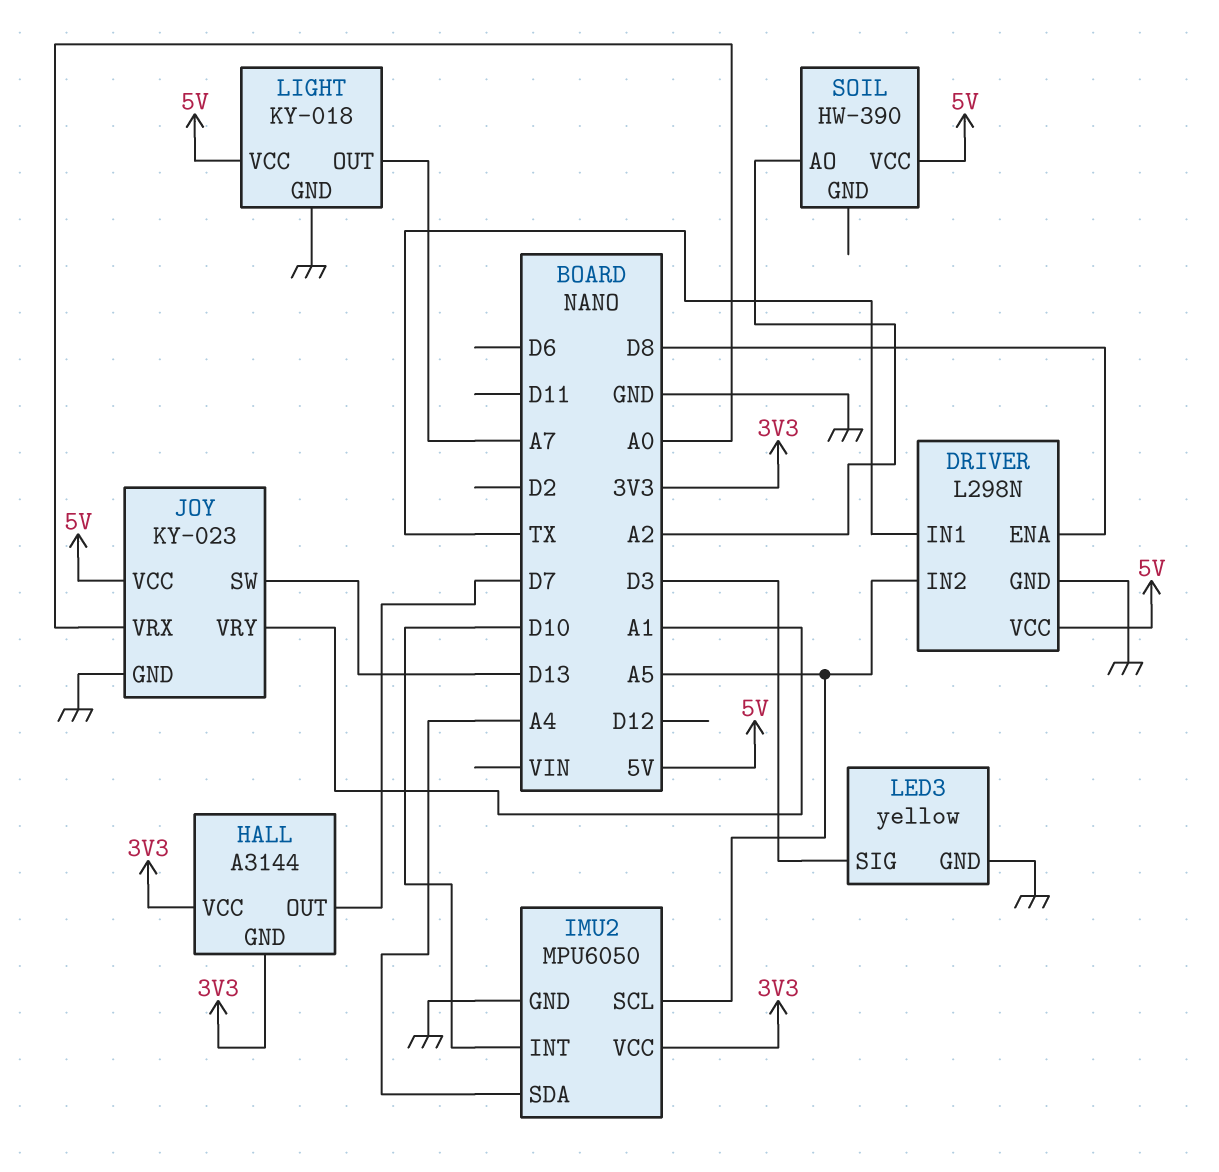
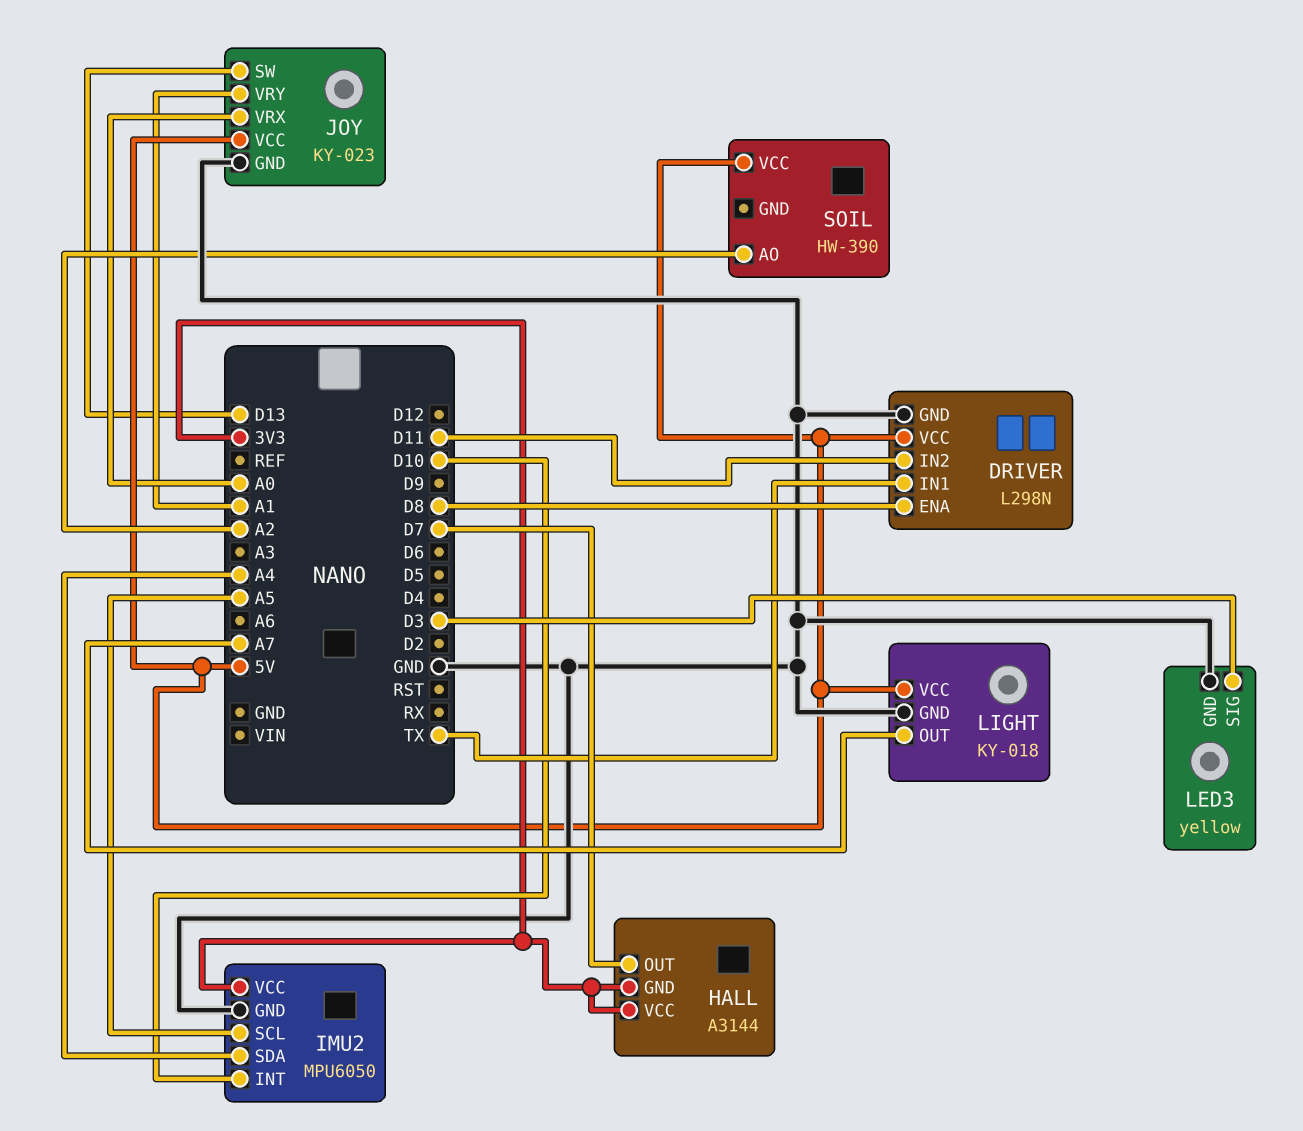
DRIVER pin IN2: A5 -> D11

